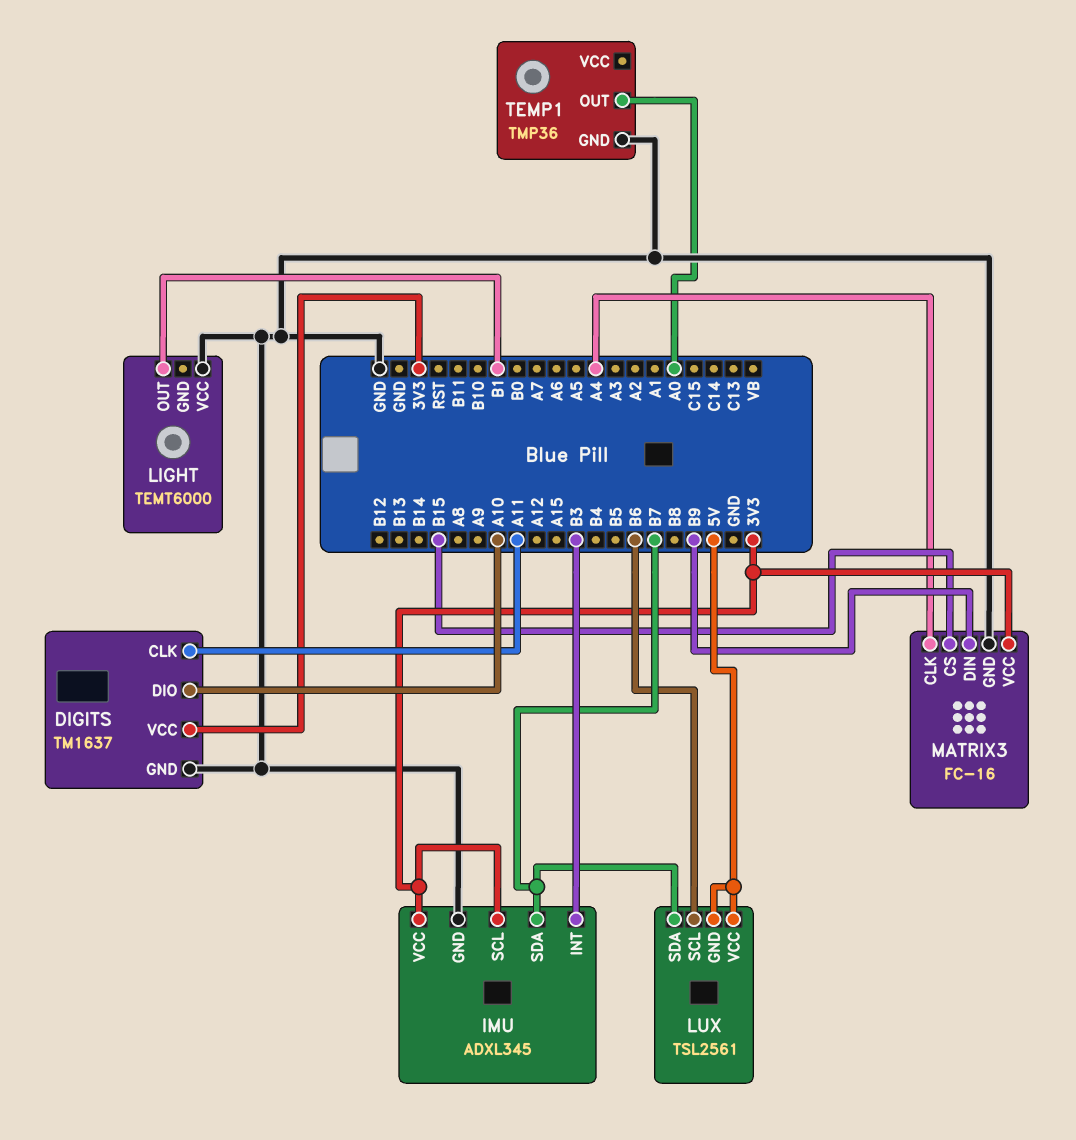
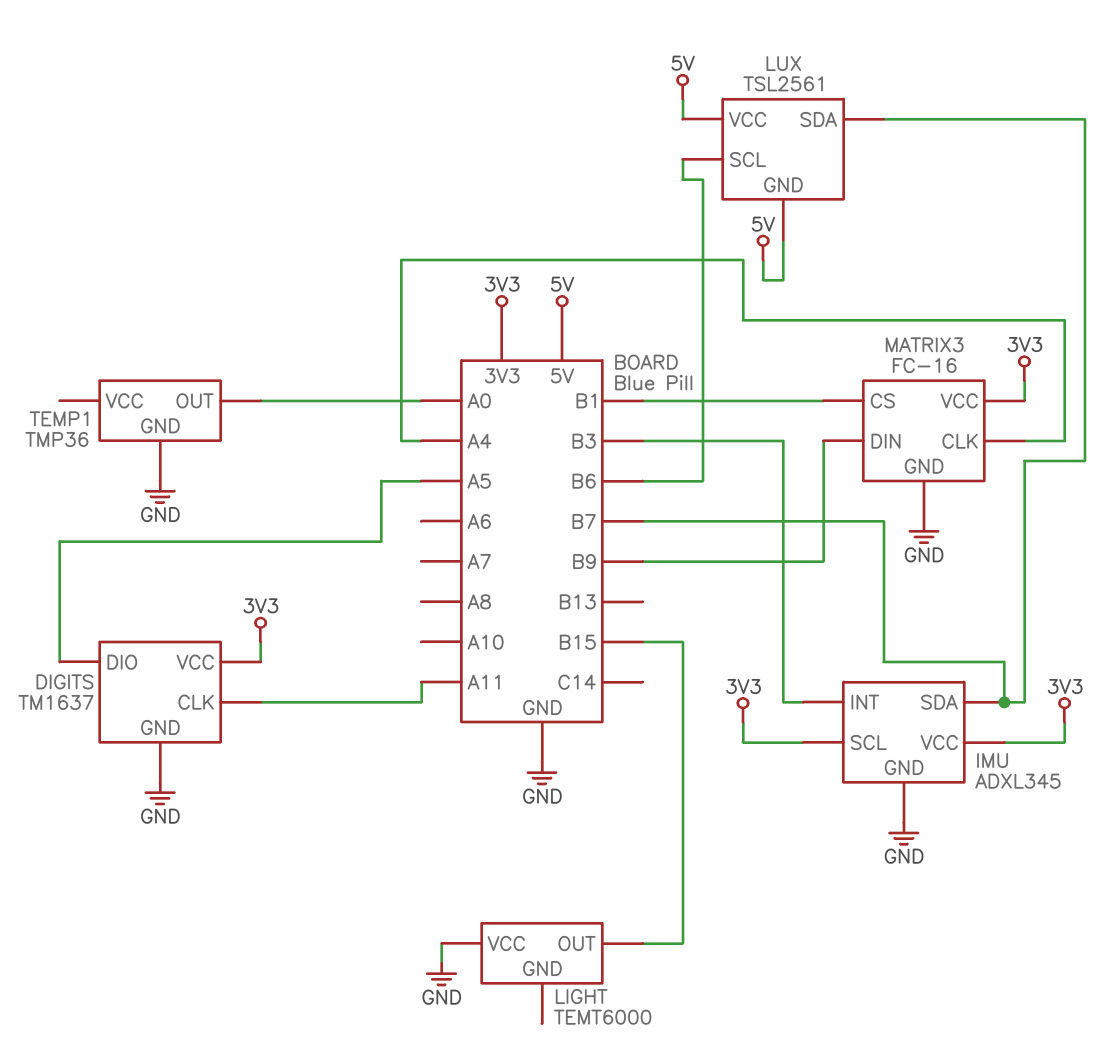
DIGITS pin DIO: A10 -> A5
LIGHT pin OUT: B1 -> B15
MATRIX3 pin CS: B15 -> B1

